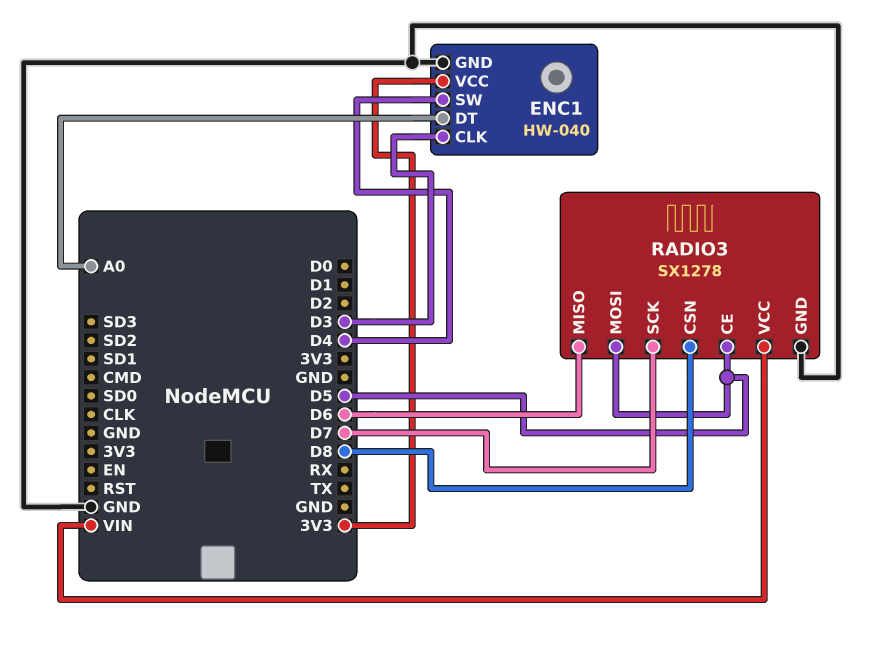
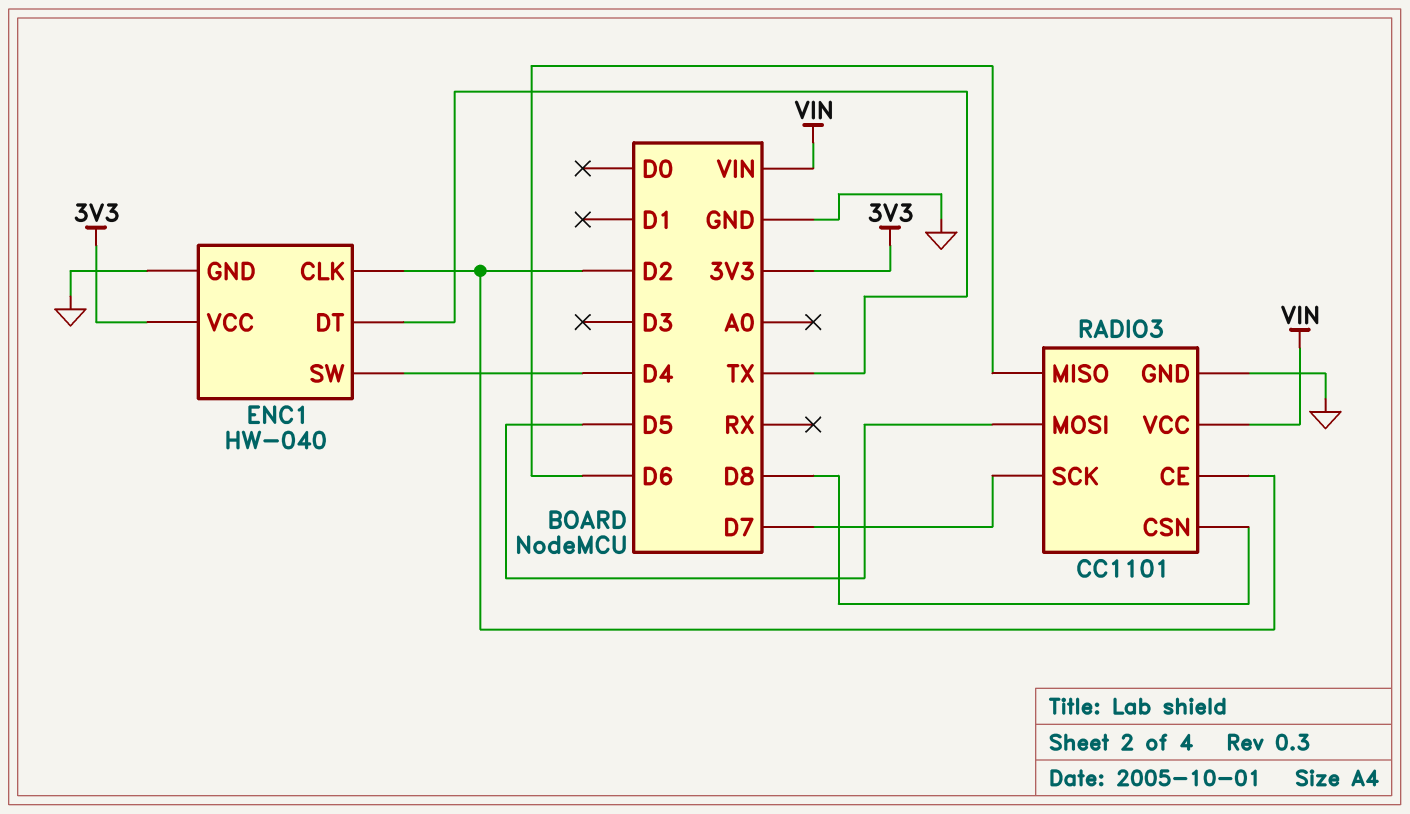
ENC1 pin CLK: D3 -> D2
ENC1 pin DT: A0 -> TX
RADIO3: SX1278 -> CC1101
RADIO3 pin CE: D5 -> D2

